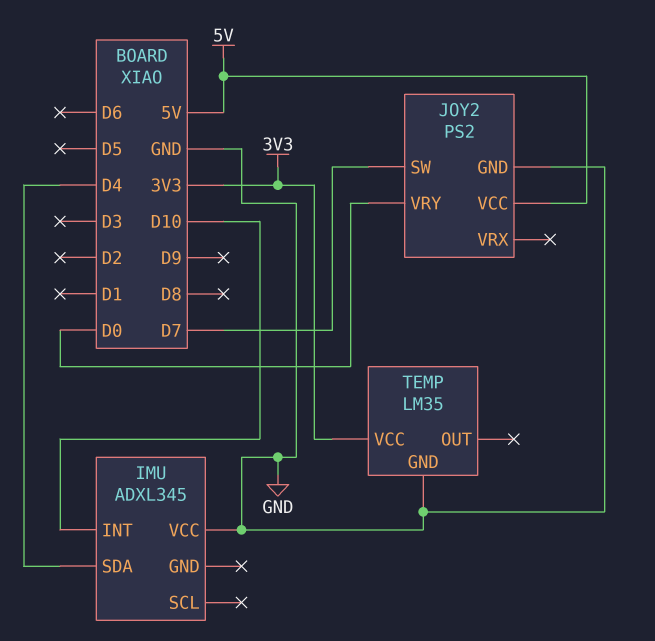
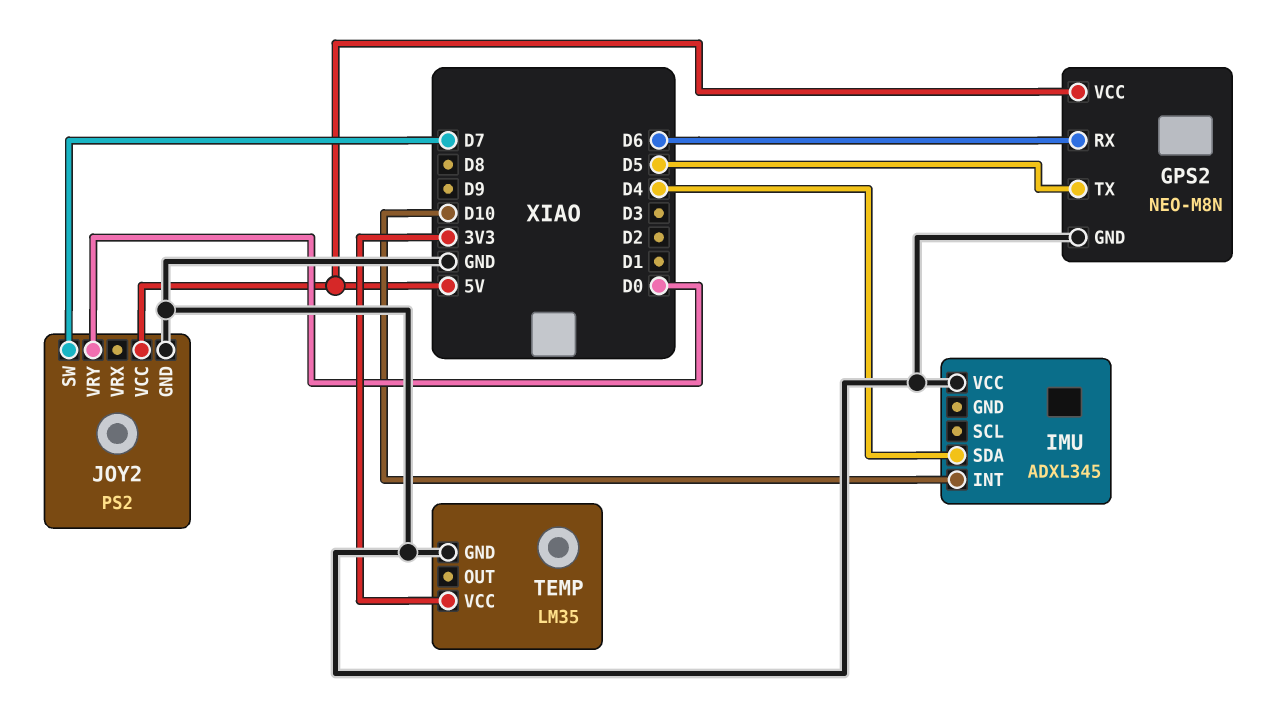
GPS2: none -> NEO-M8N
GPS2 pin GND: none -> GND
GPS2 pin RX: none -> D6
GPS2 pin TX: none -> D5
GPS2 pin VCC: none -> 5V

